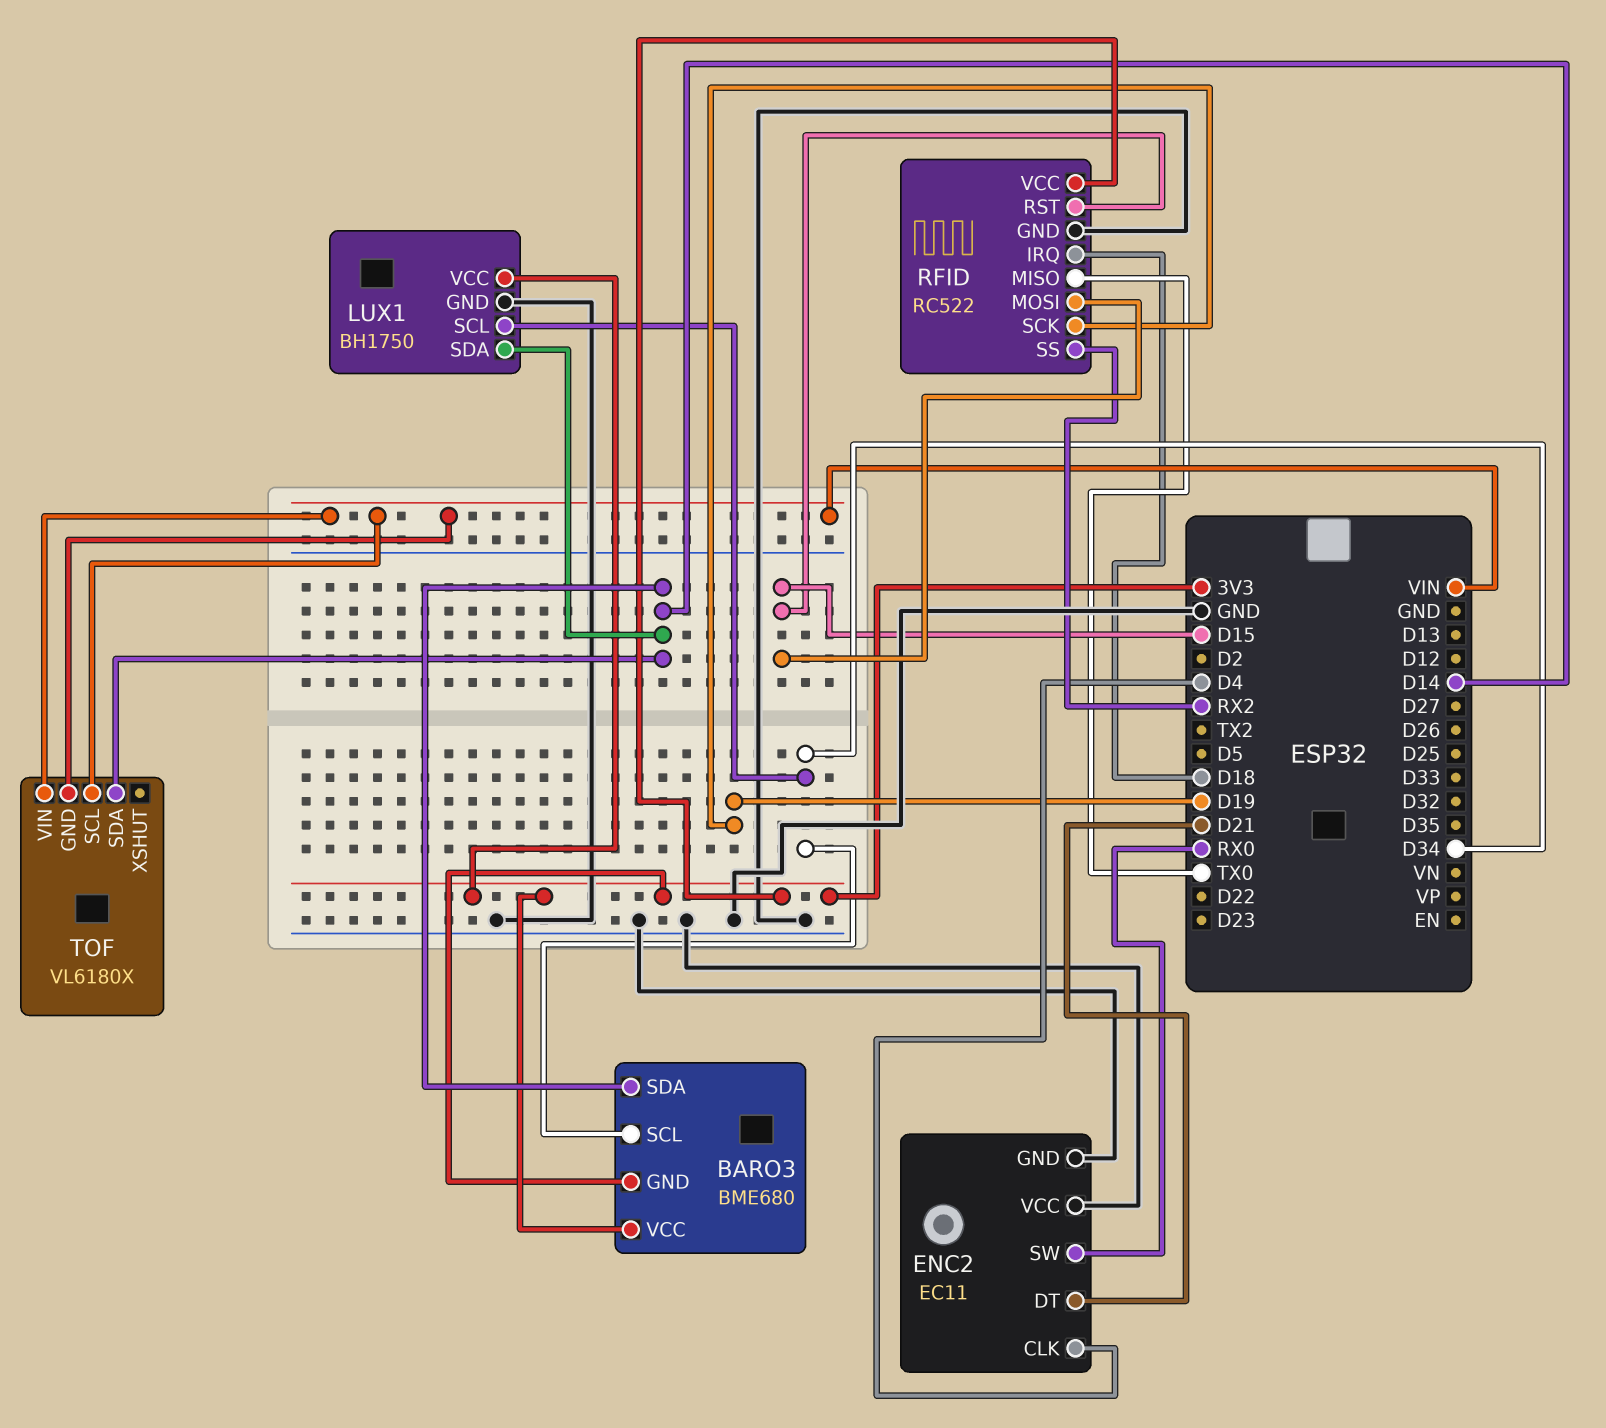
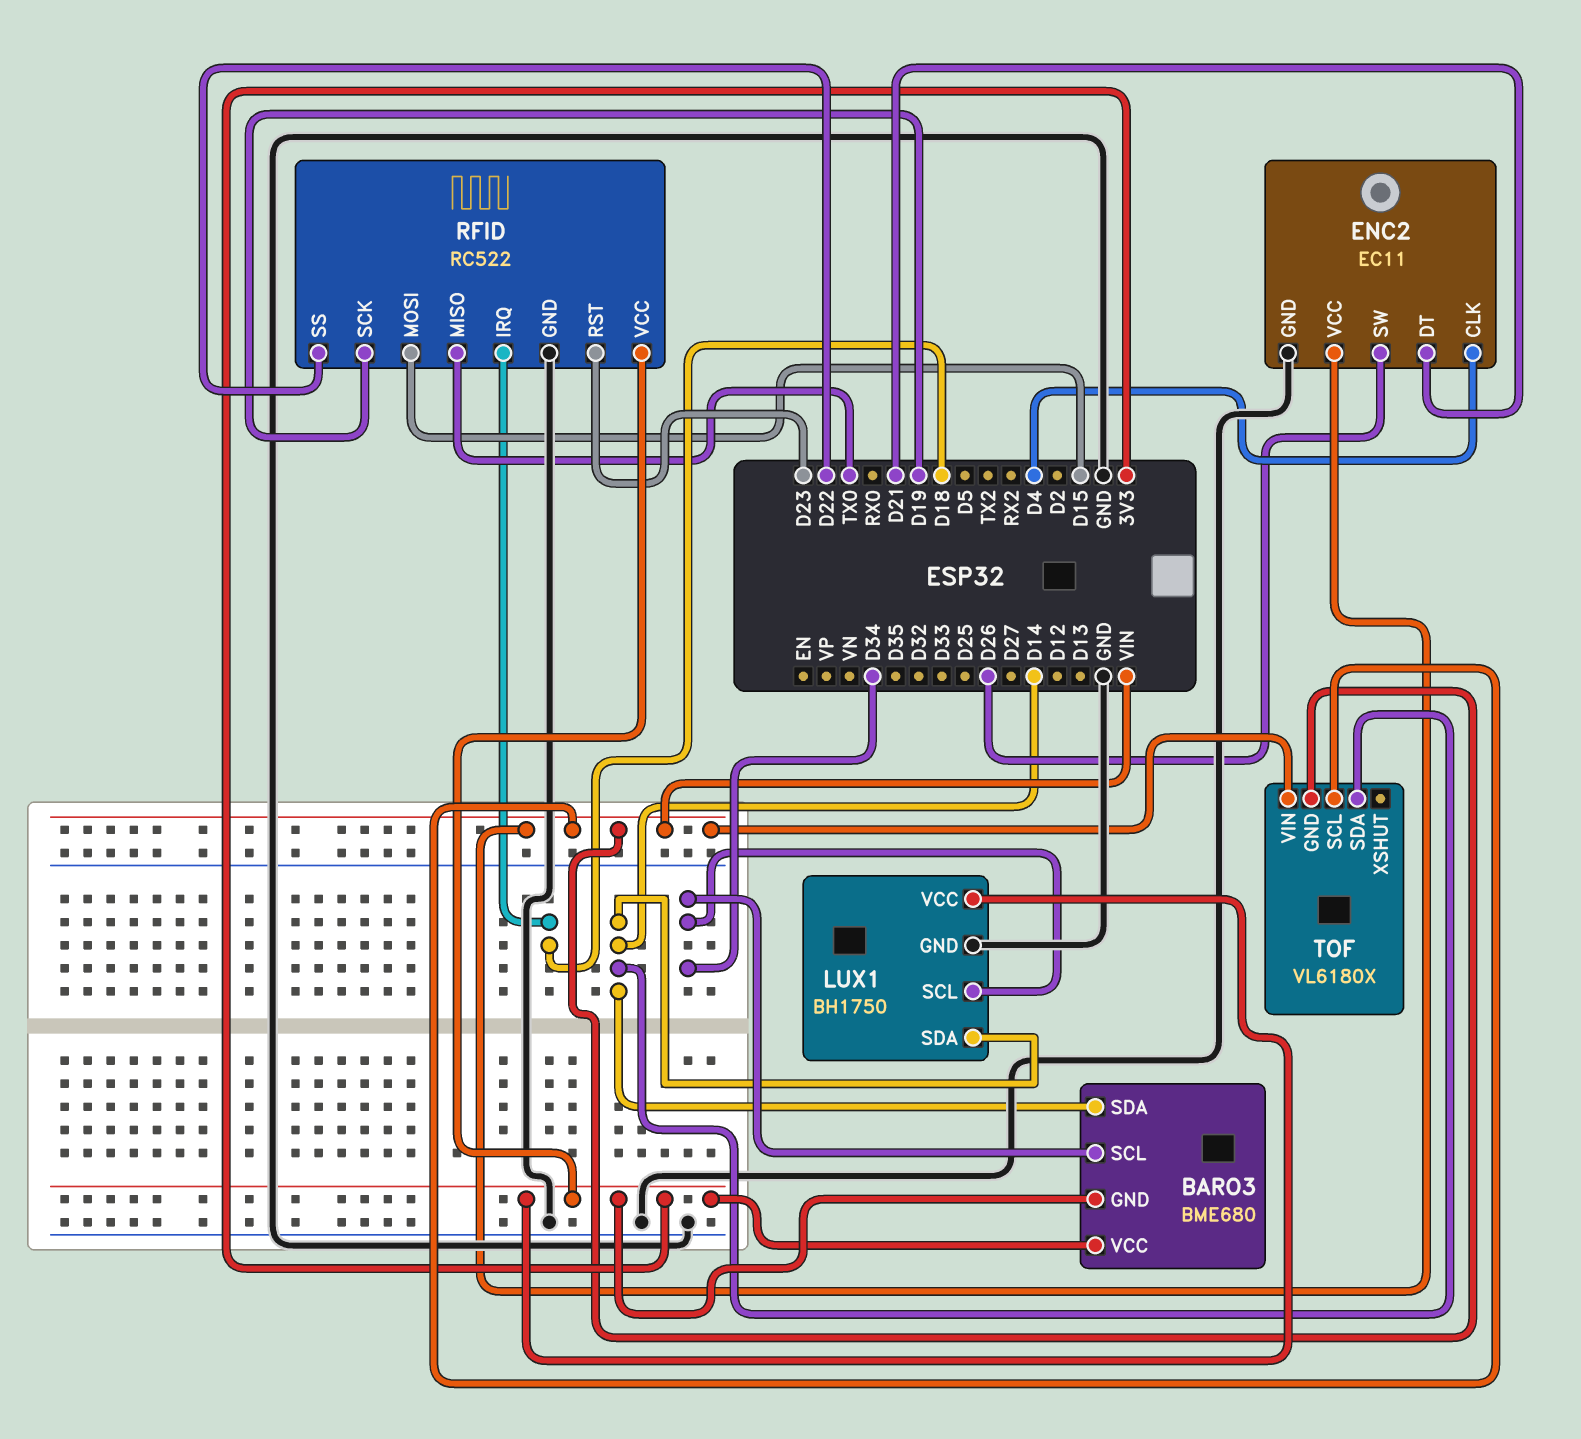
ENC2 pin SW: RX0 -> D26
ENC2 pin VCC: GND -> VIN
RFID pin RST: D15 -> D23
RFID pin SS: RX2 -> D22

